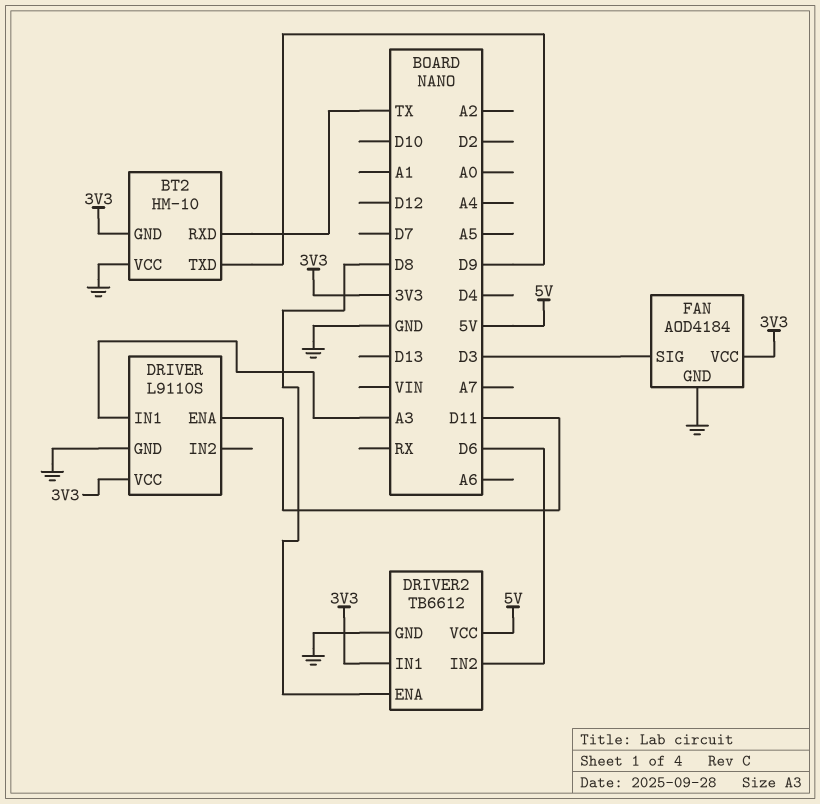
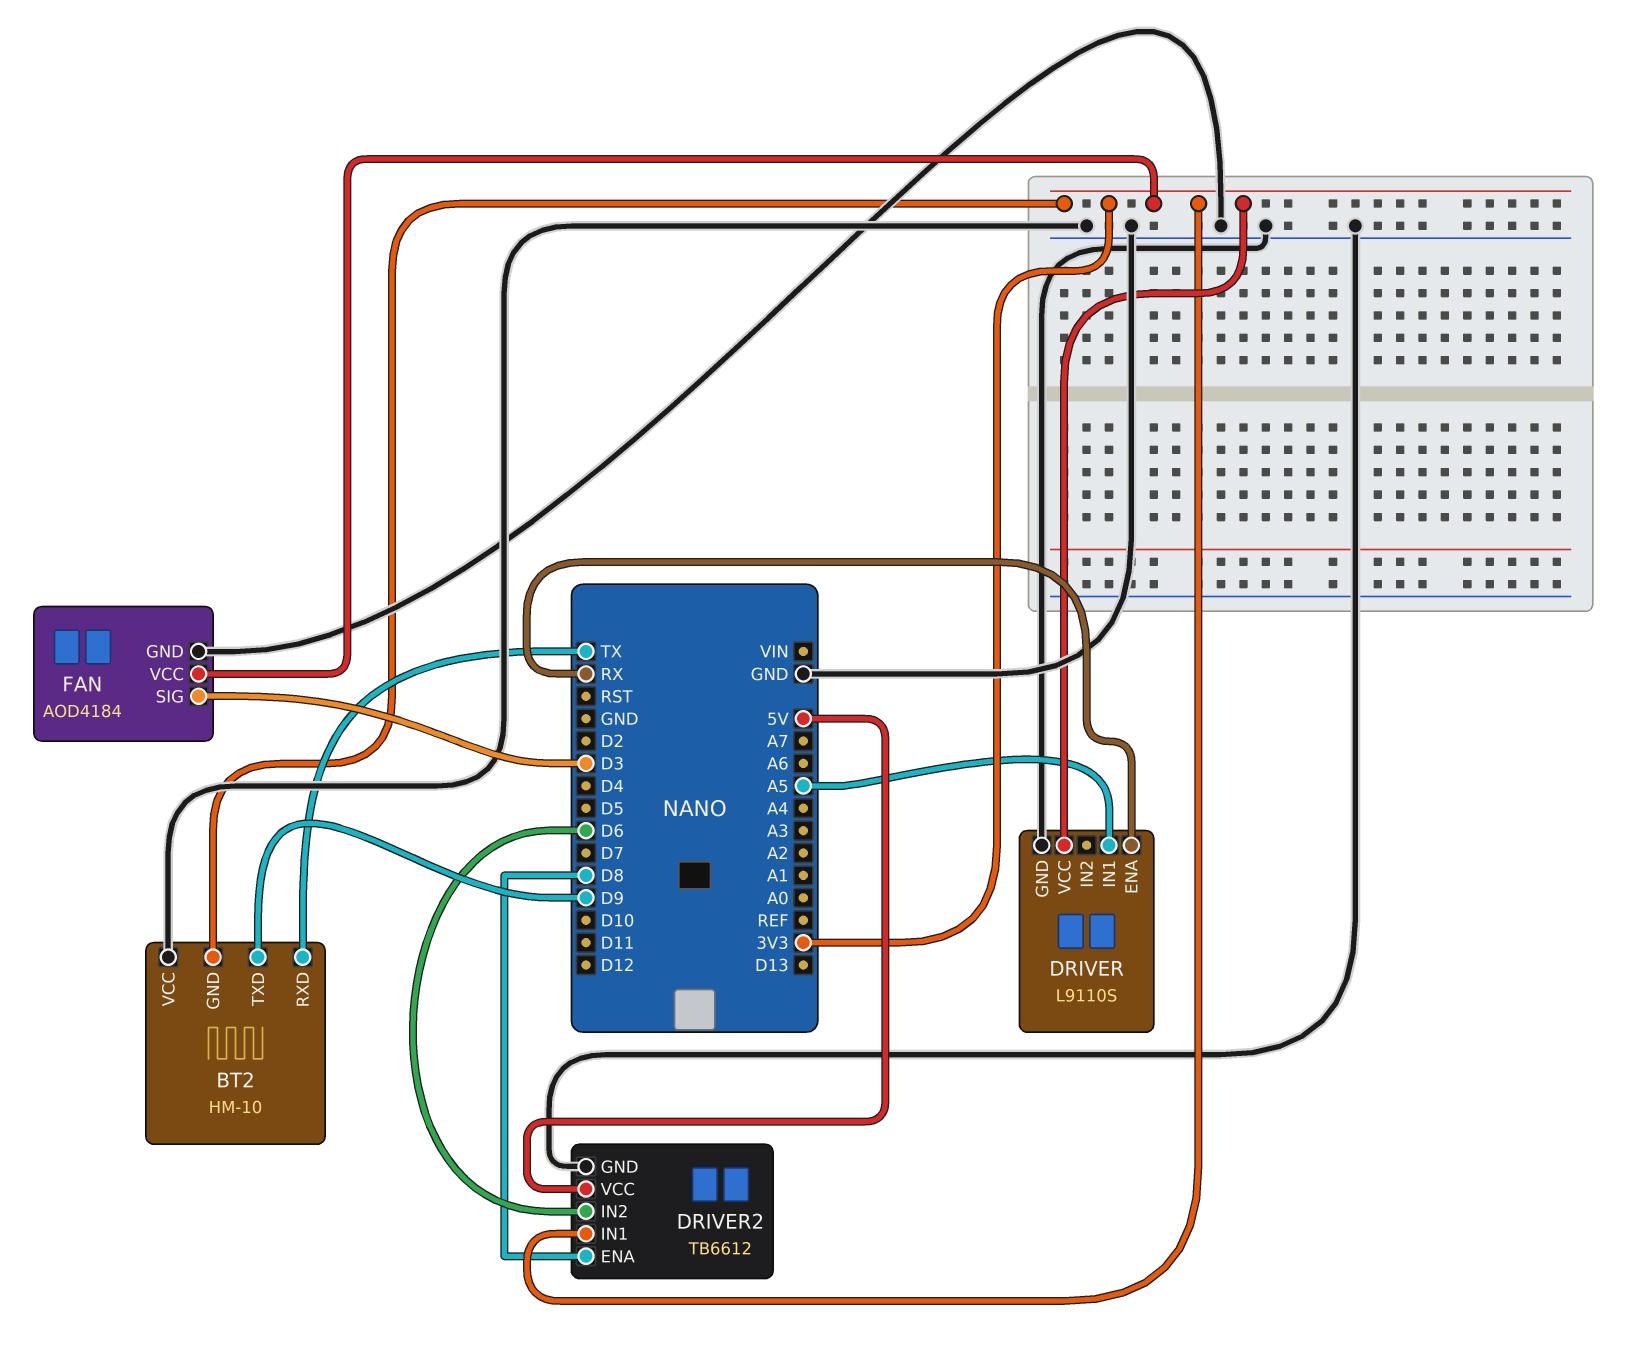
DRIVER pin ENA: D11 -> RX
DRIVER pin IN1: A3 -> A5

